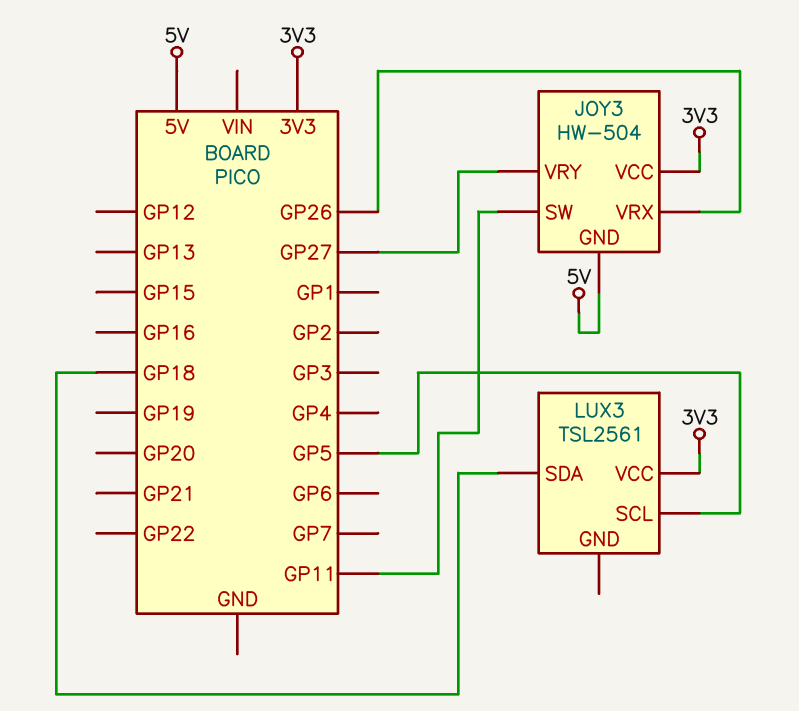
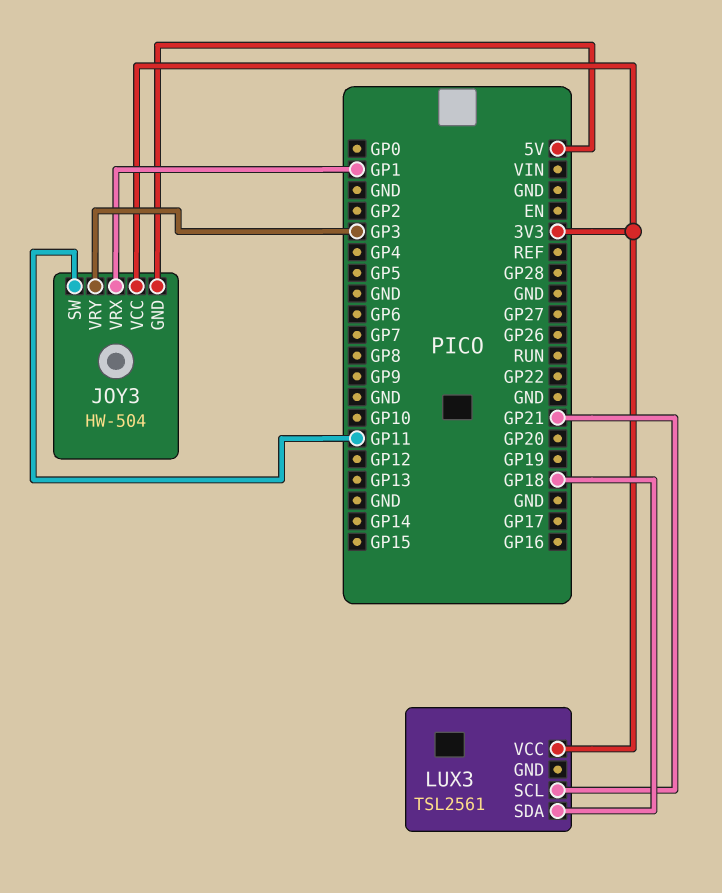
JOY3 pin VRX: GP26 -> GP1
JOY3 pin VRY: GP27 -> GP3
LUX3 pin SCL: GP5 -> GP21

